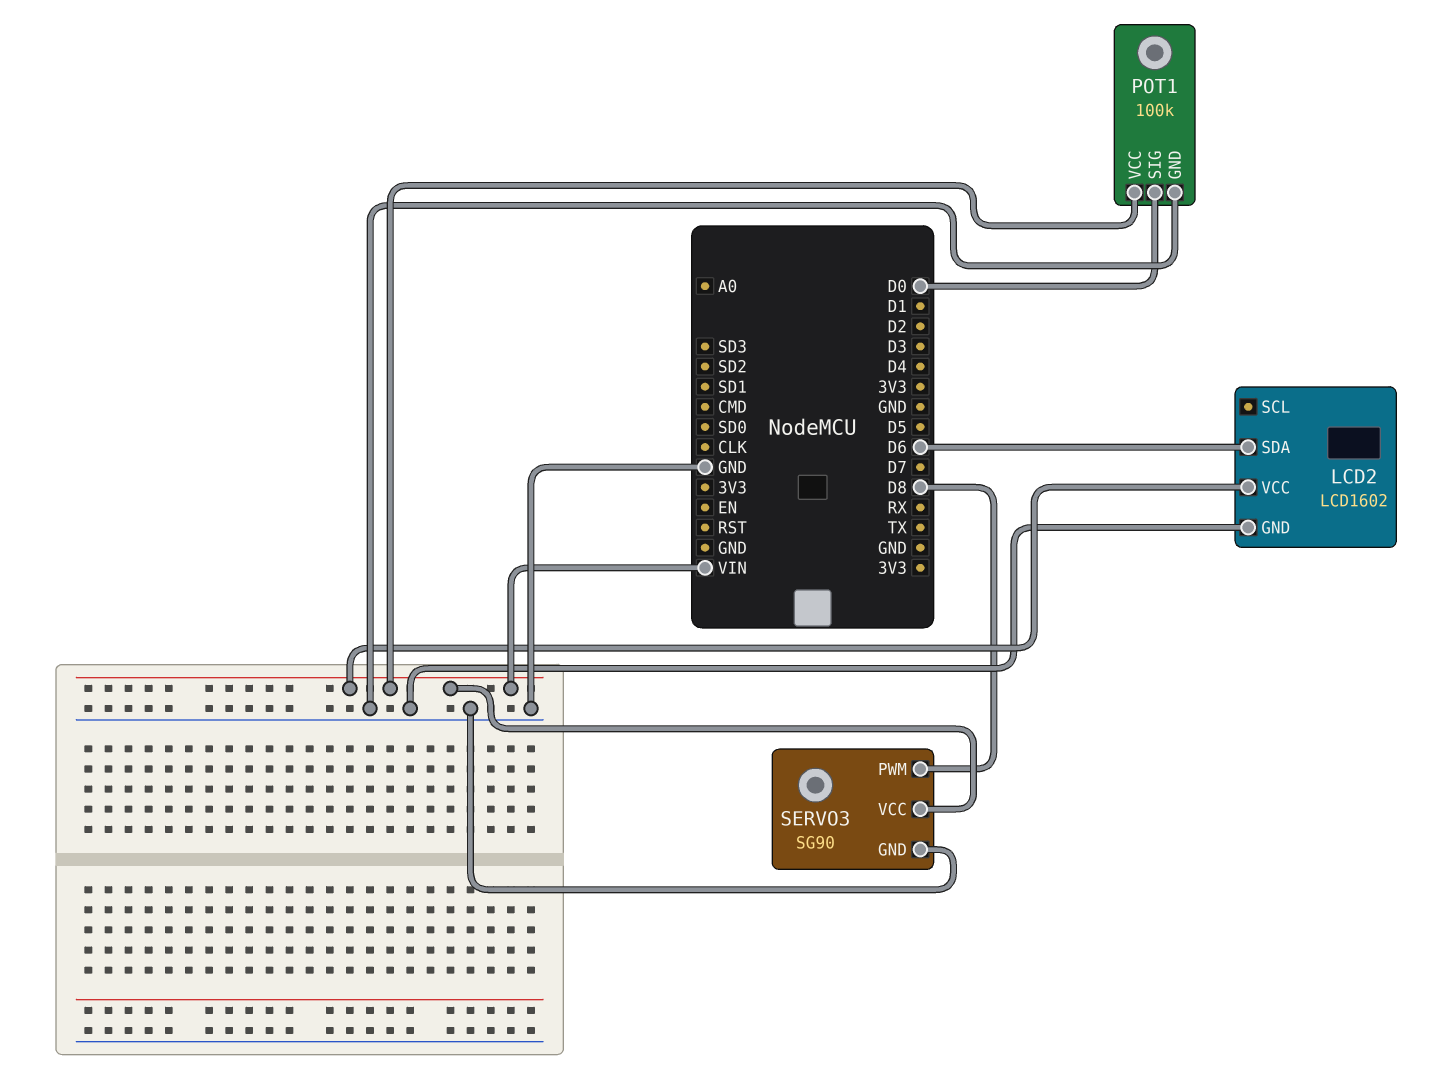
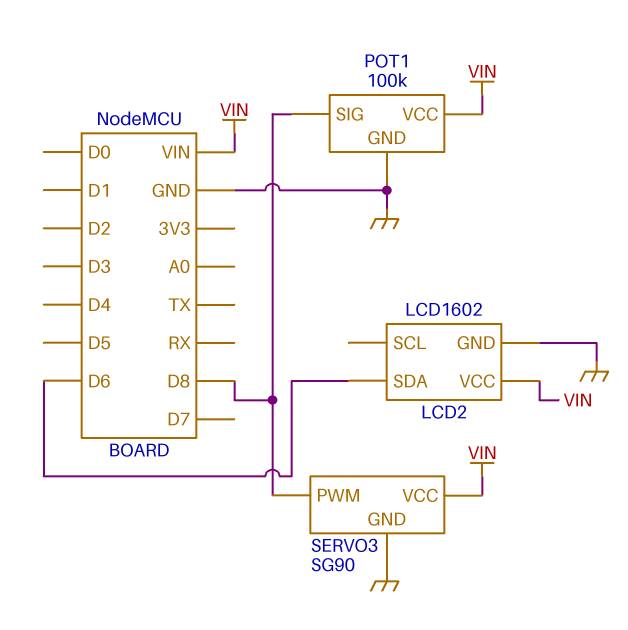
POT1 pin SIG: D0 -> D8

